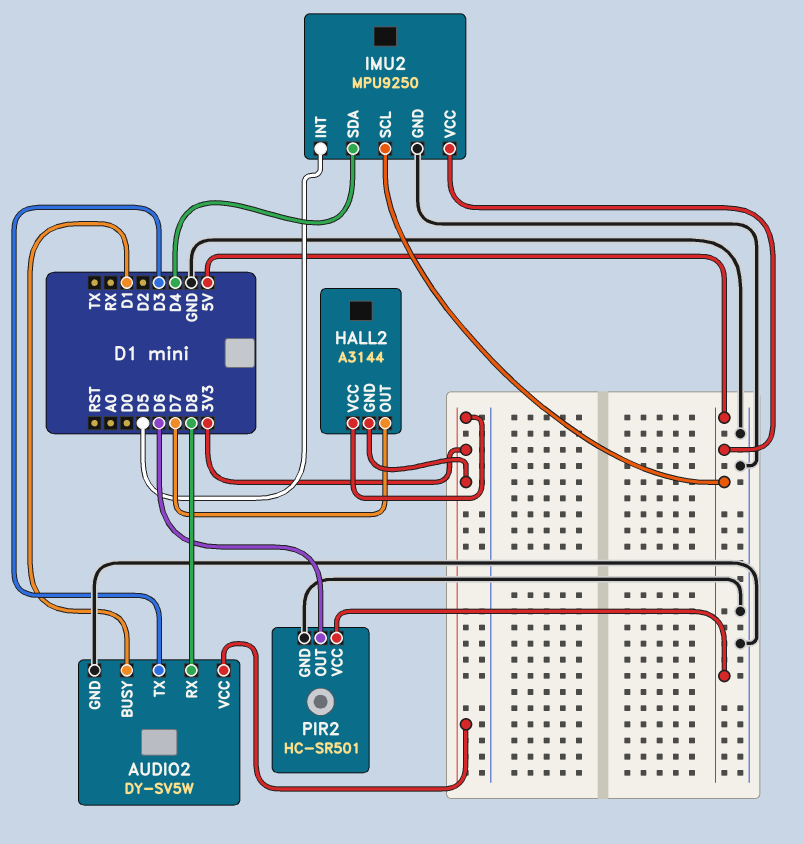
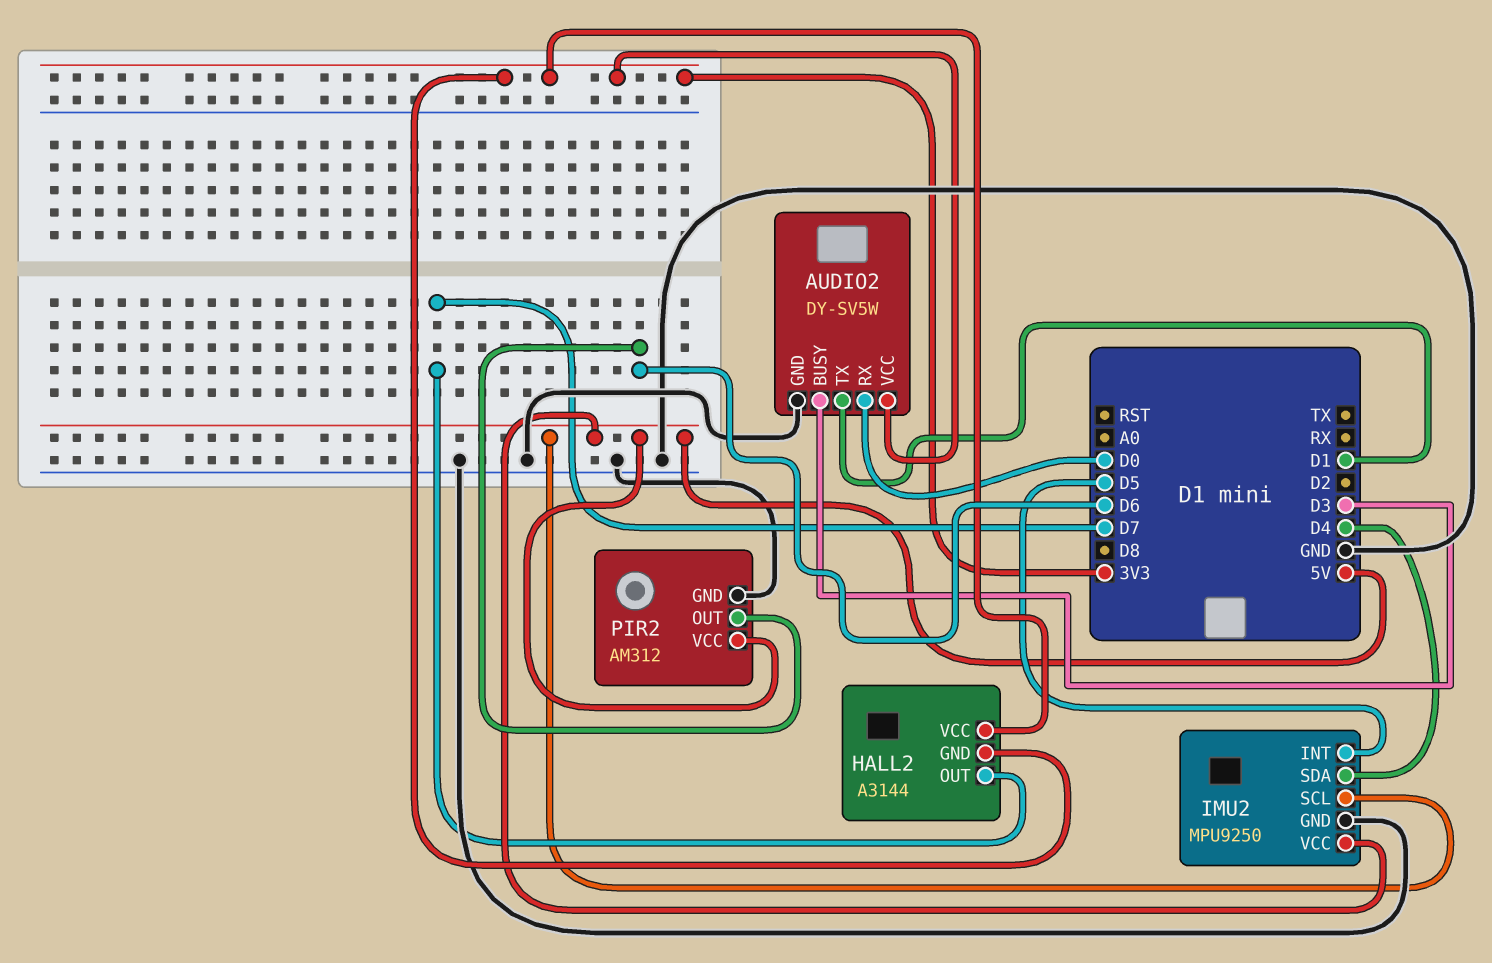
AUDIO2 pin BUSY: D1 -> D3
AUDIO2 pin RX: D8 -> D0
AUDIO2 pin TX: D3 -> D1
PIR2: HC-SR501 -> AM312

